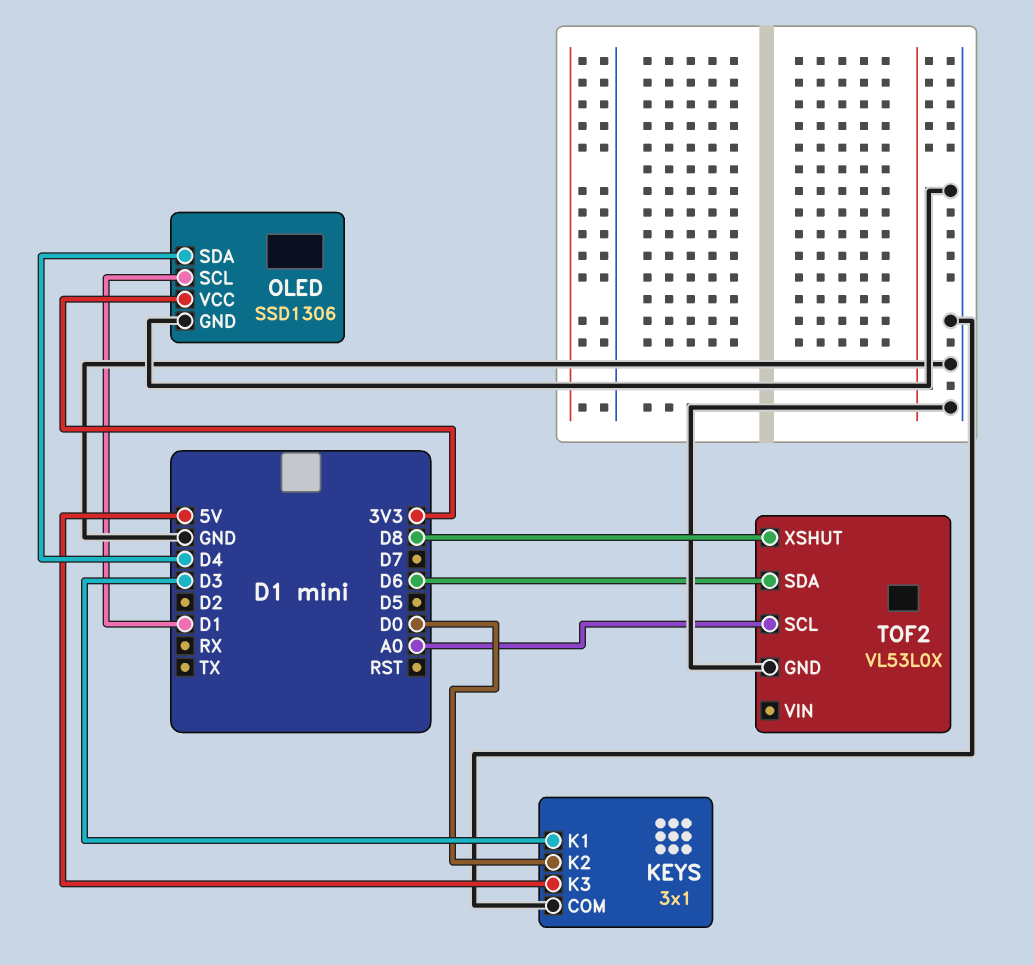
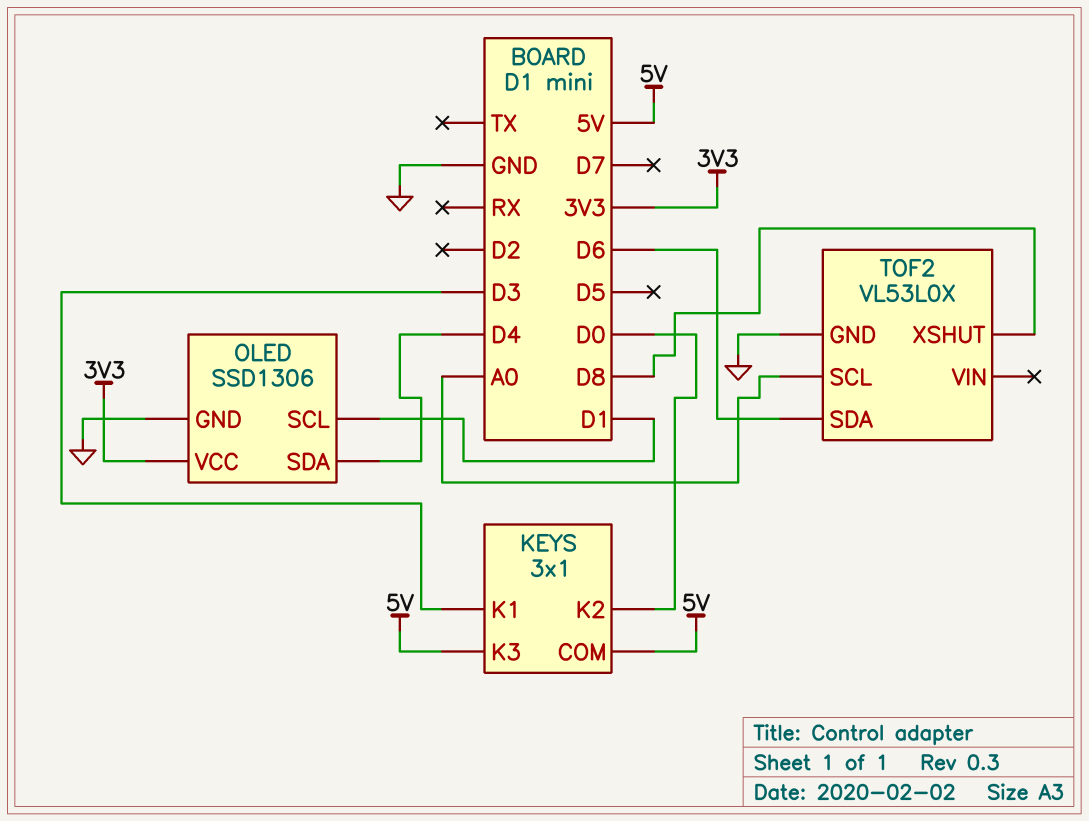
KEYS pin COM: GND -> 5V

